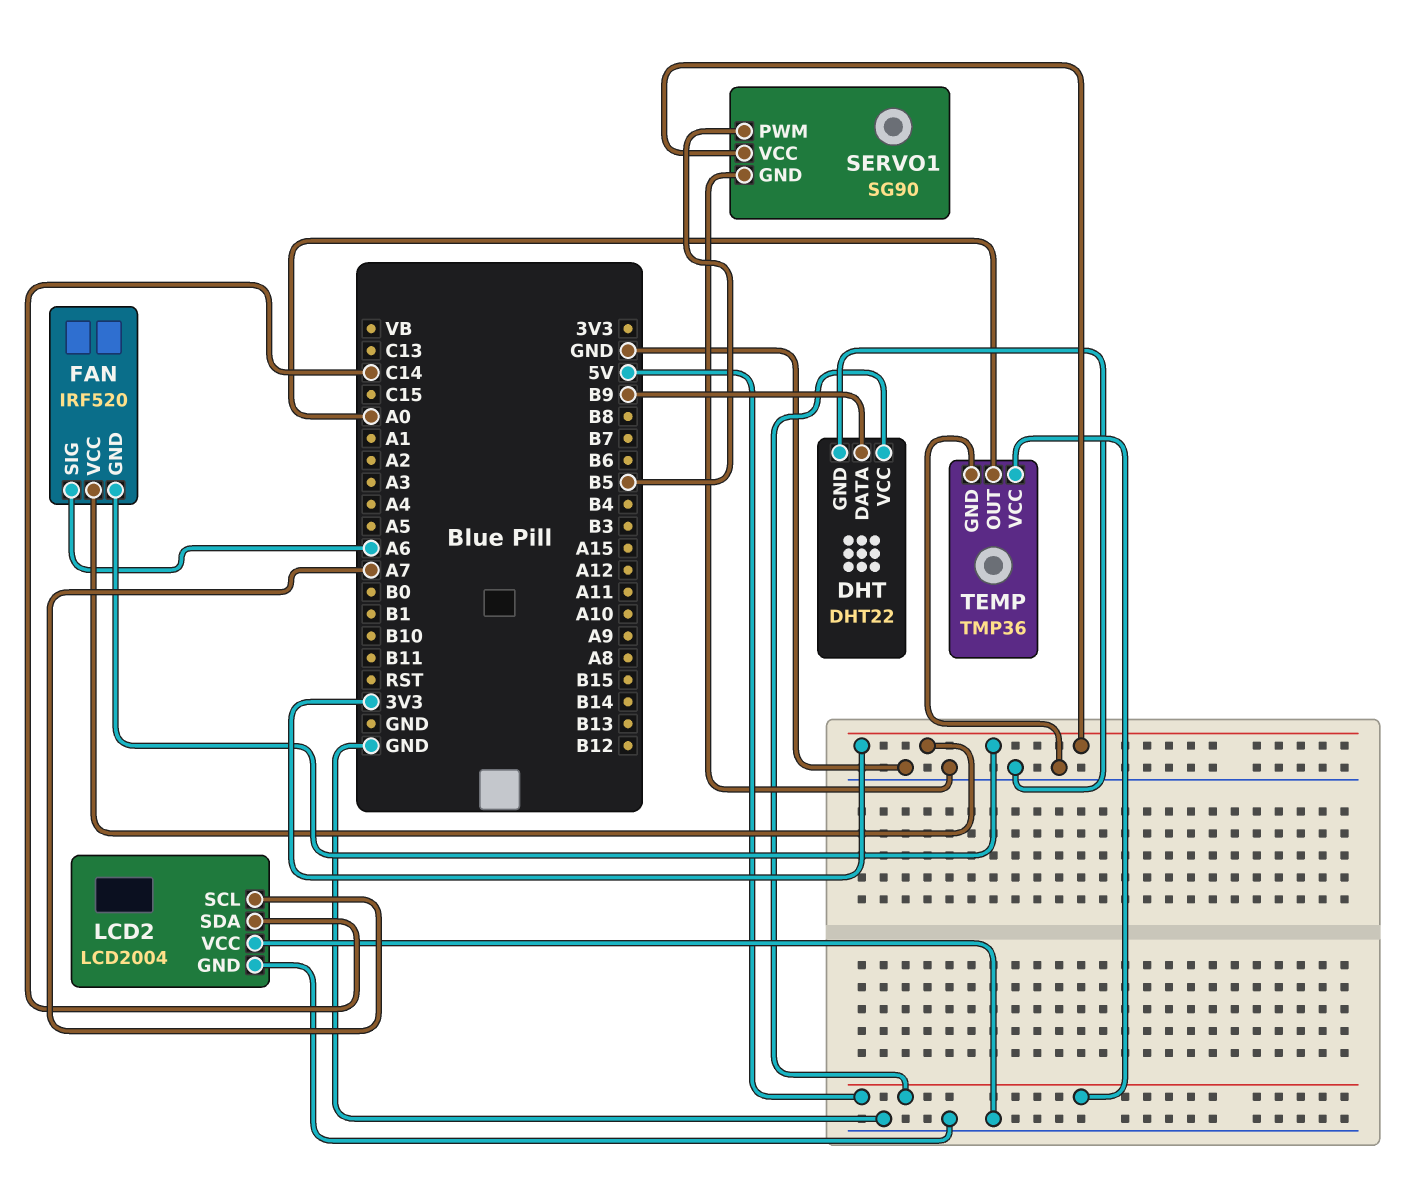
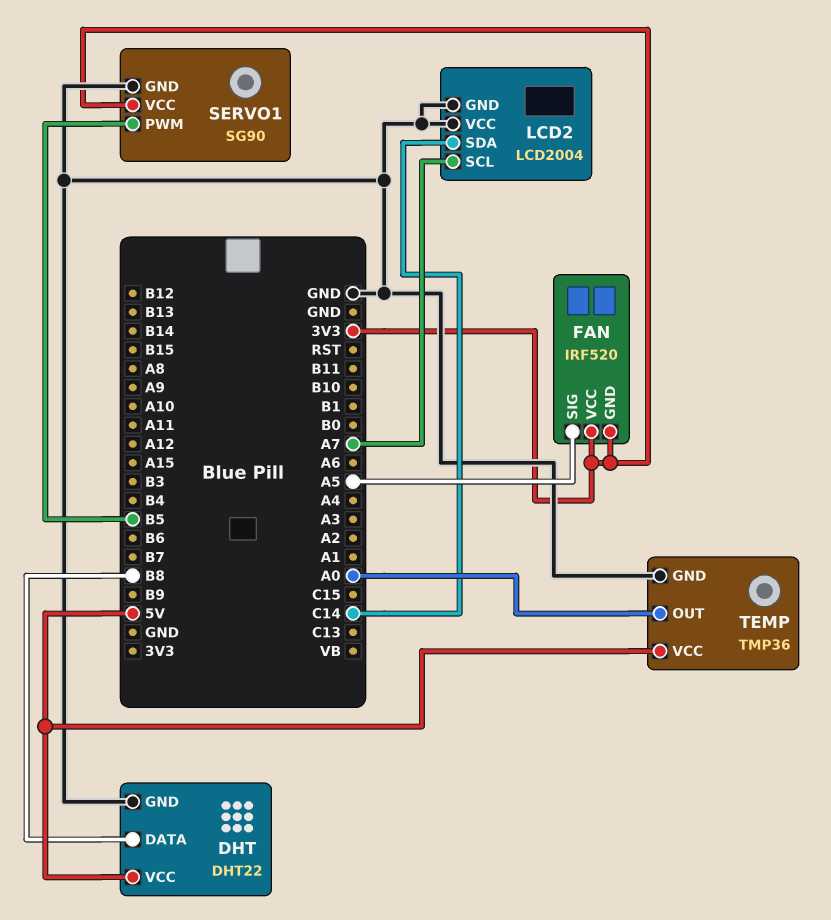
DHT pin DATA: B9 -> B8
FAN pin SIG: A6 -> A5

